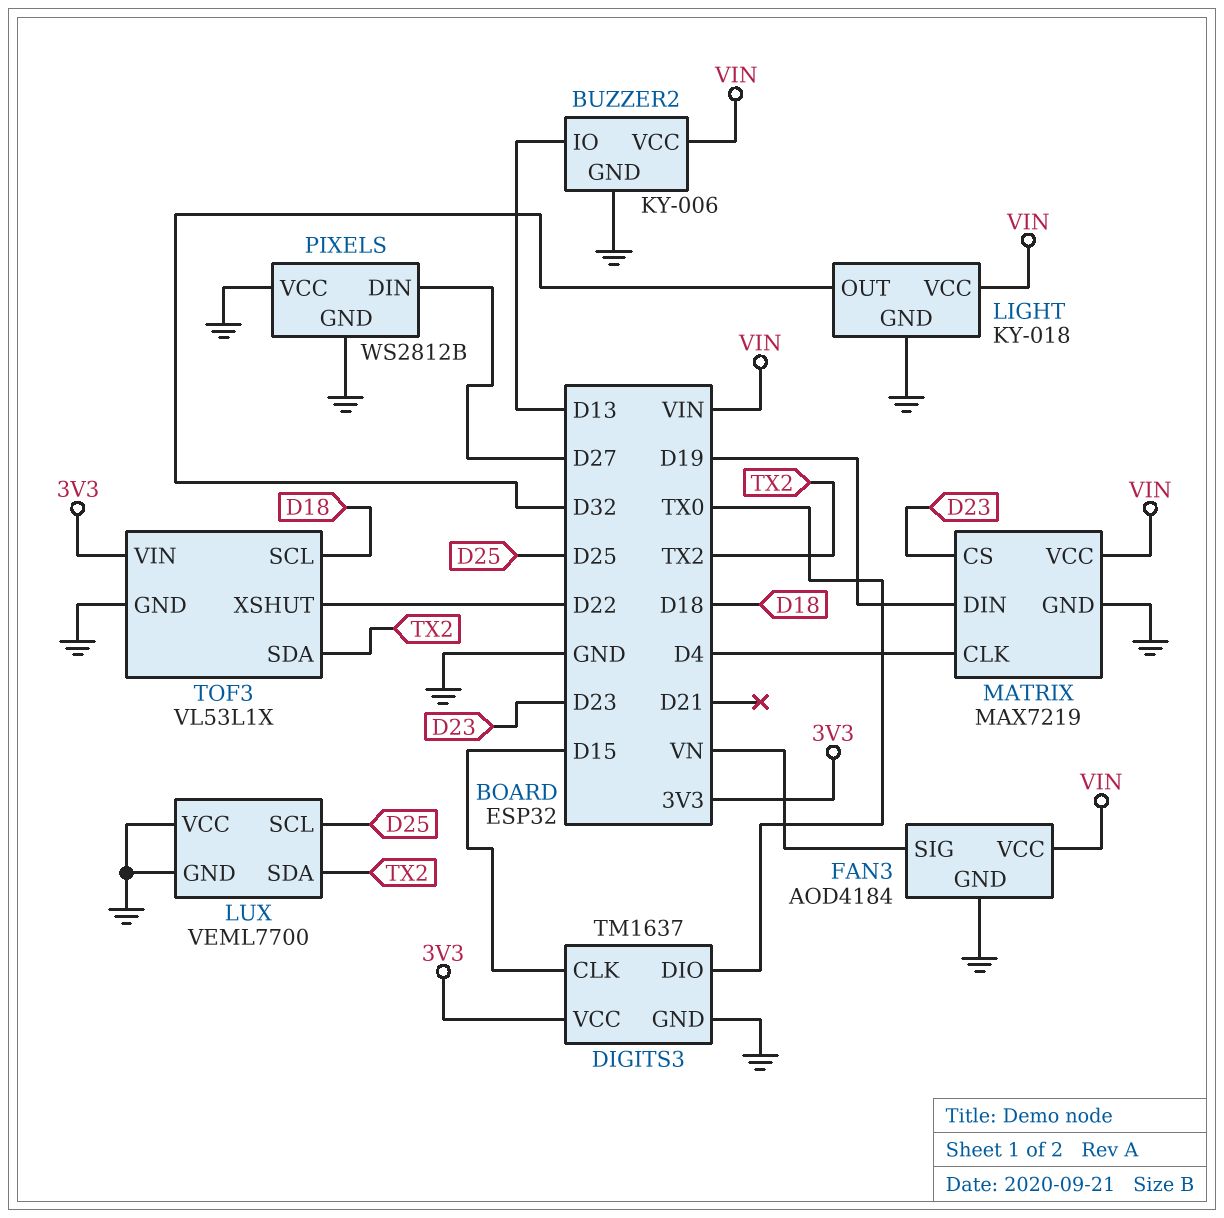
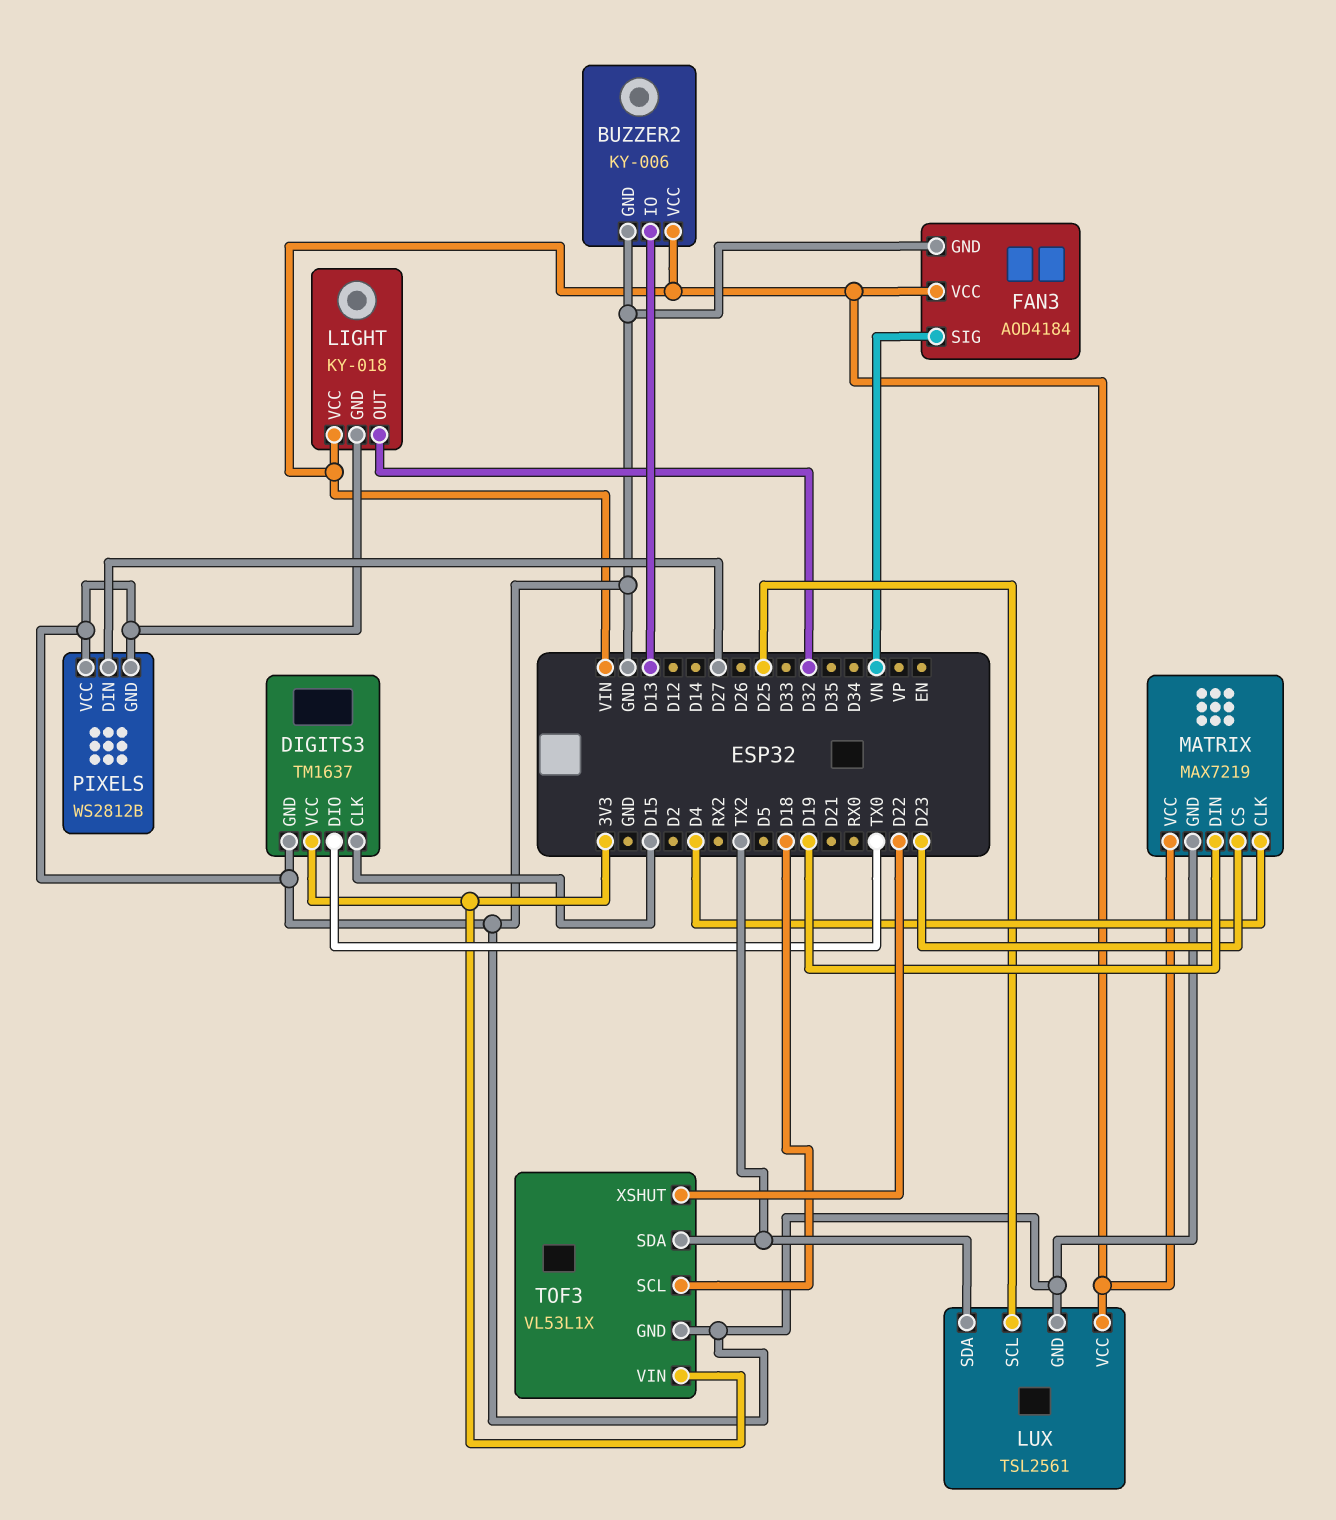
LUX: VEML7700 -> TSL2561
LUX pin VCC: GND -> VIN

